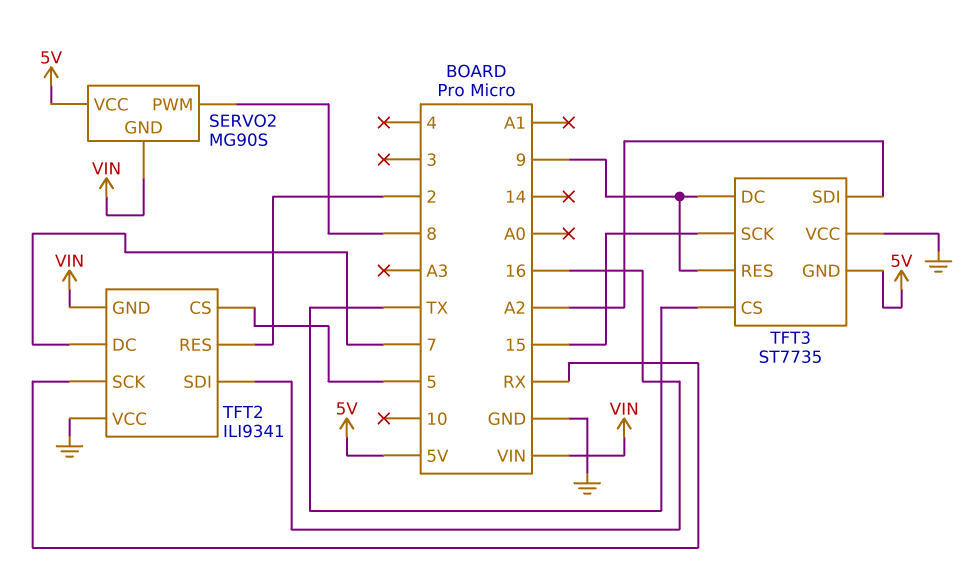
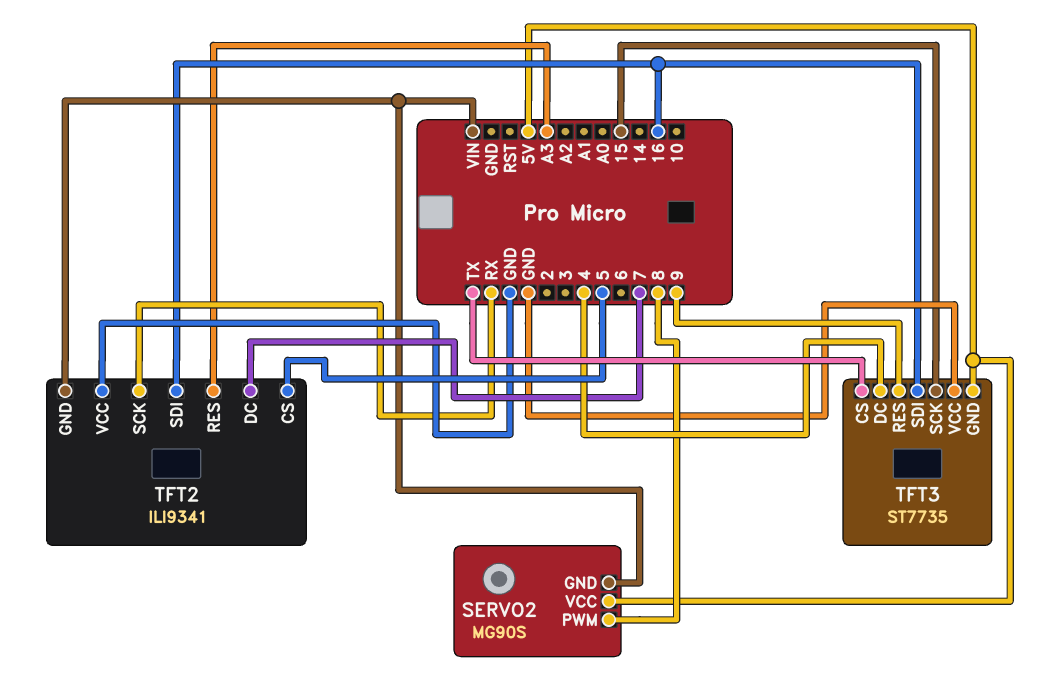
TFT2 pin RES: 2 -> A3
TFT3 pin DC: 9 -> 4
TFT3 pin SDI: A2 -> 16

